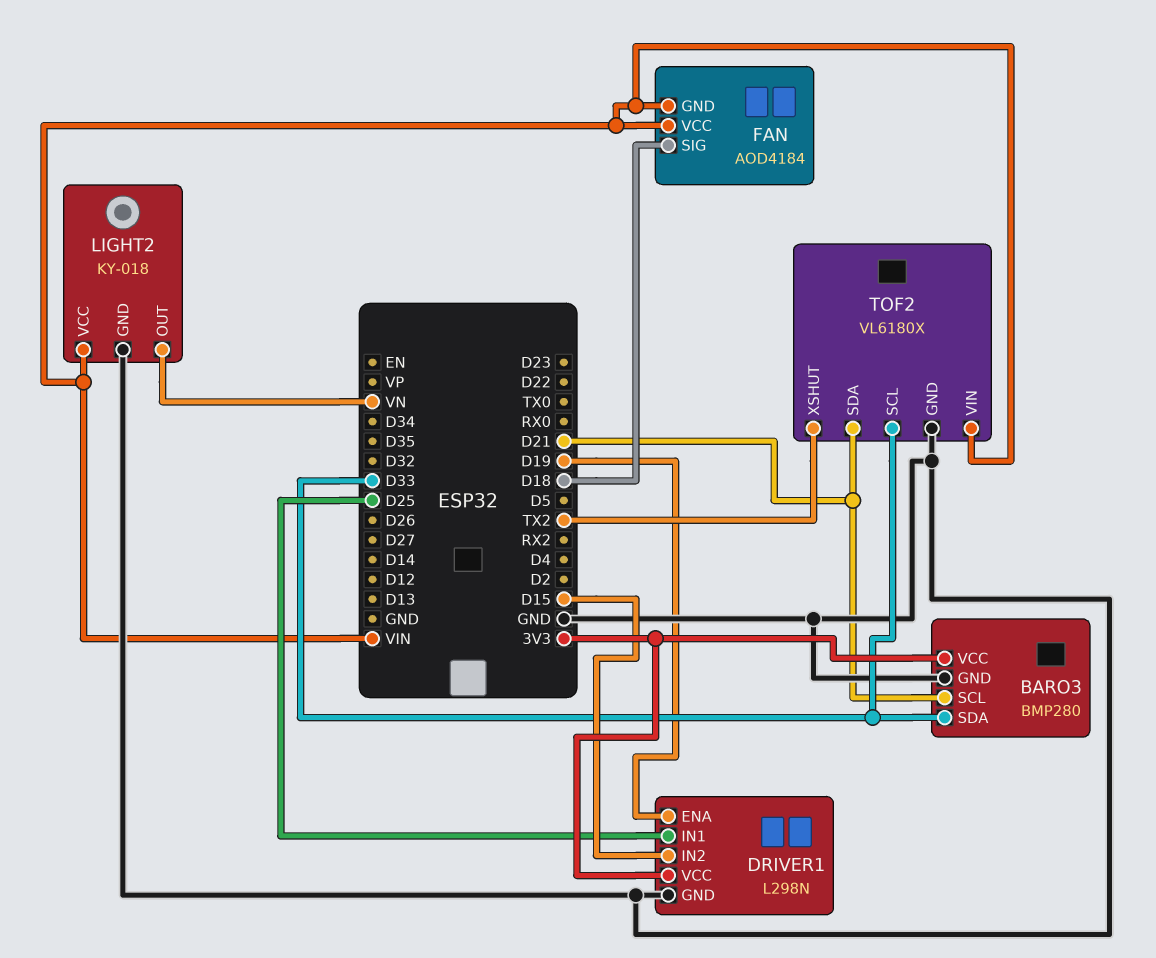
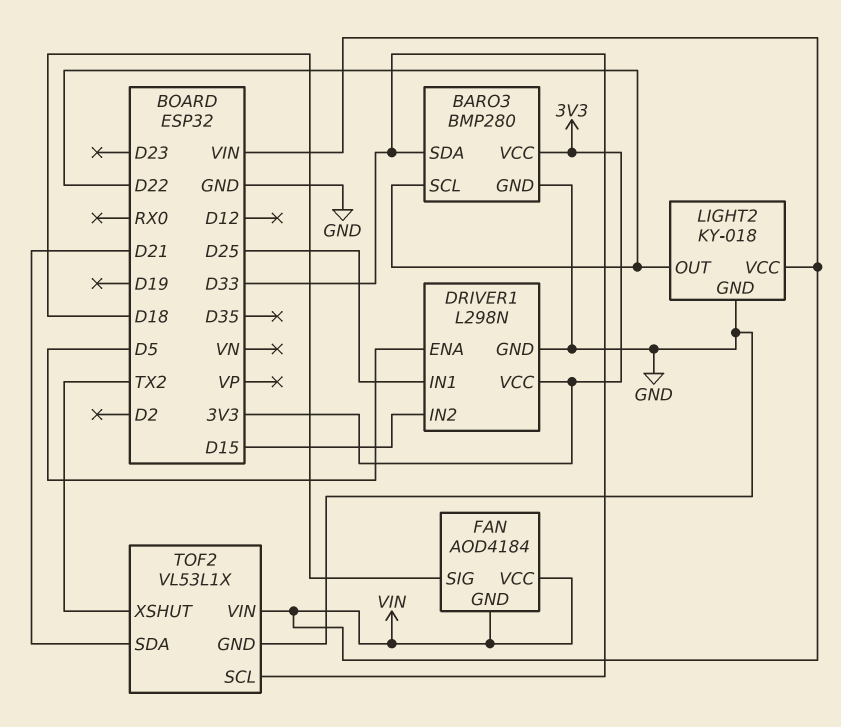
BARO3 pin SCL: D21 -> D22
DRIVER1 pin ENA: D19 -> D5
LIGHT2 pin OUT: VN -> D22
TOF2: VL6180X -> VL53L1X

